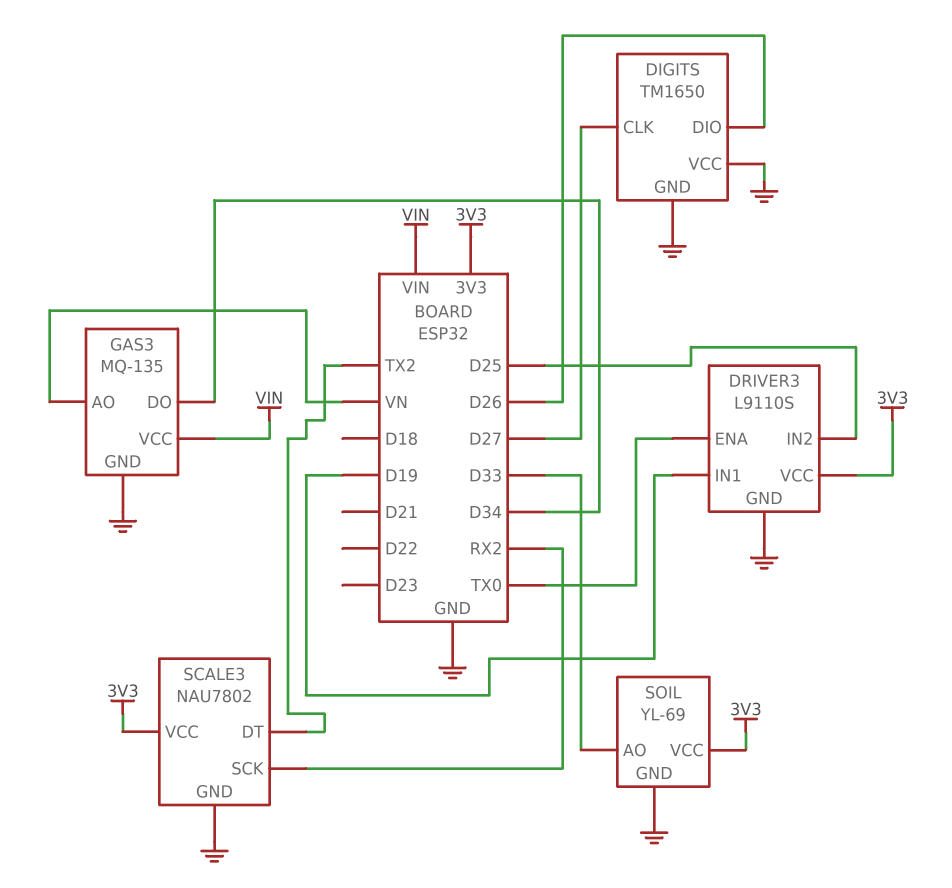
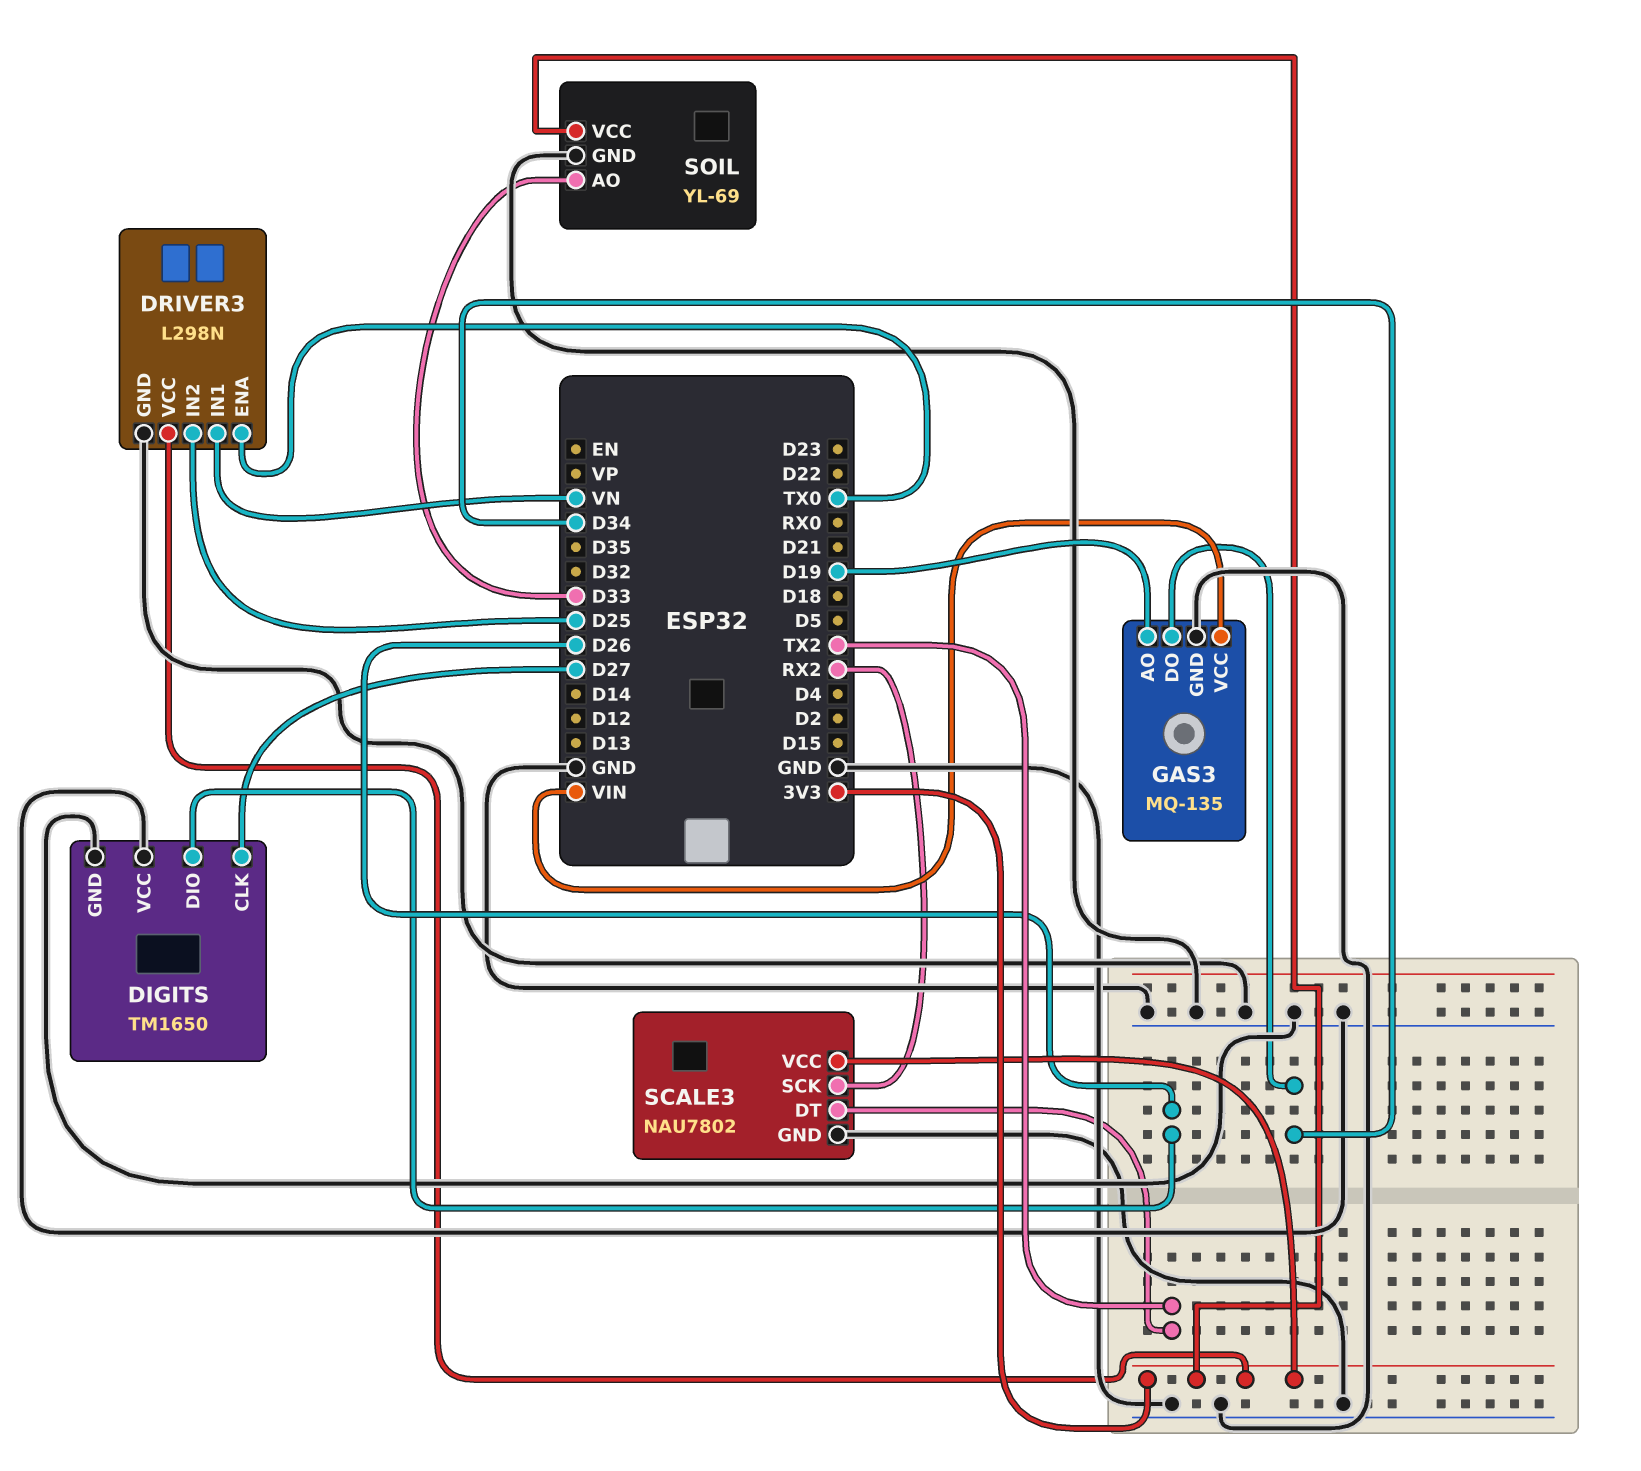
DRIVER3: L9110S -> L298N
DRIVER3 pin IN1: D19 -> VN
GAS3 pin AO: VN -> D19

